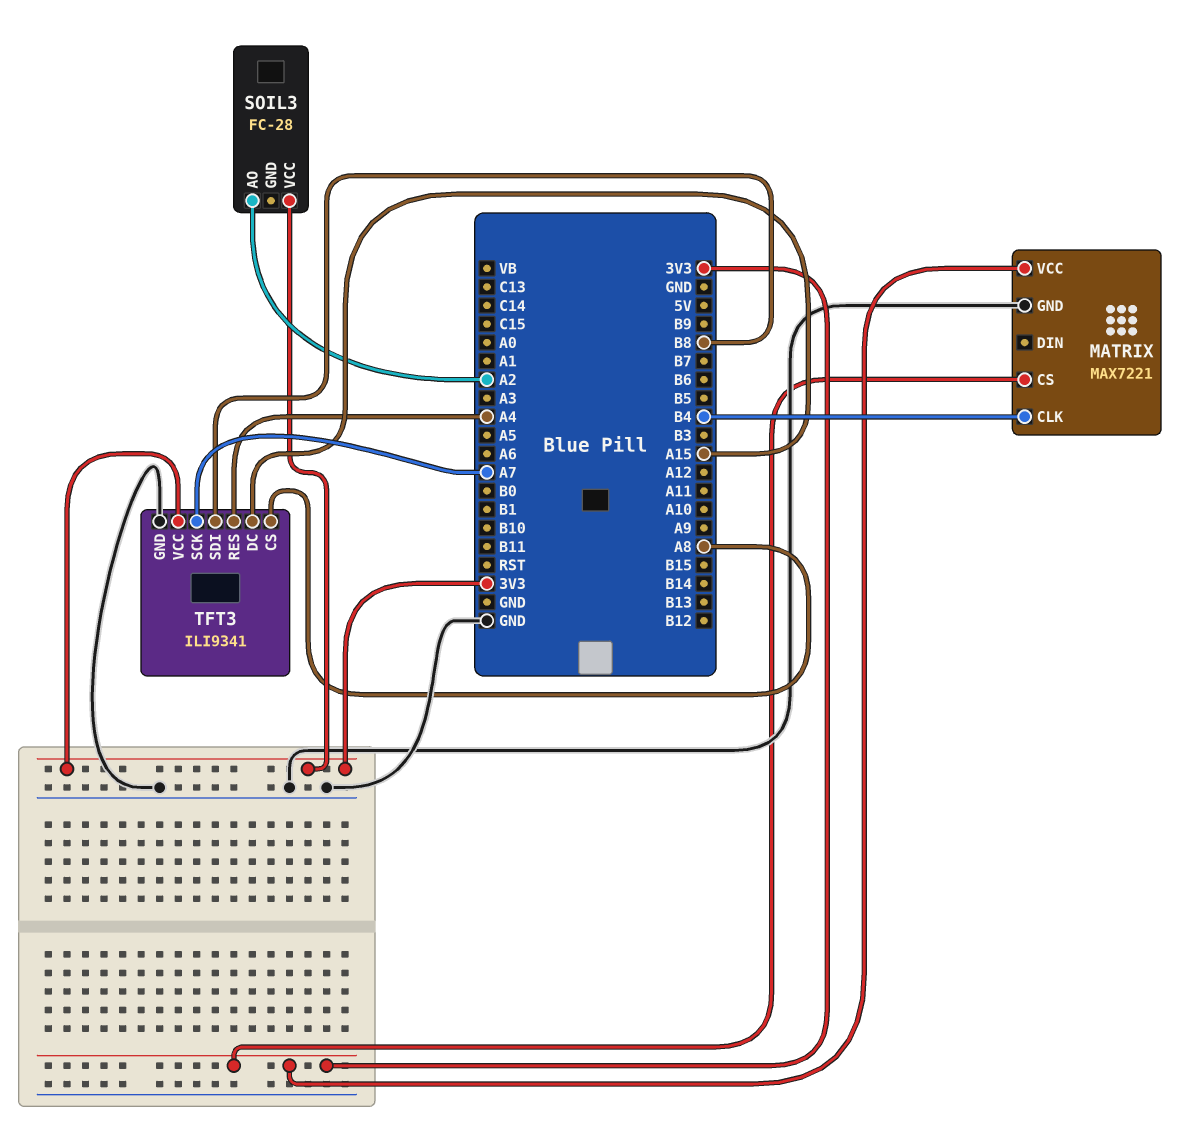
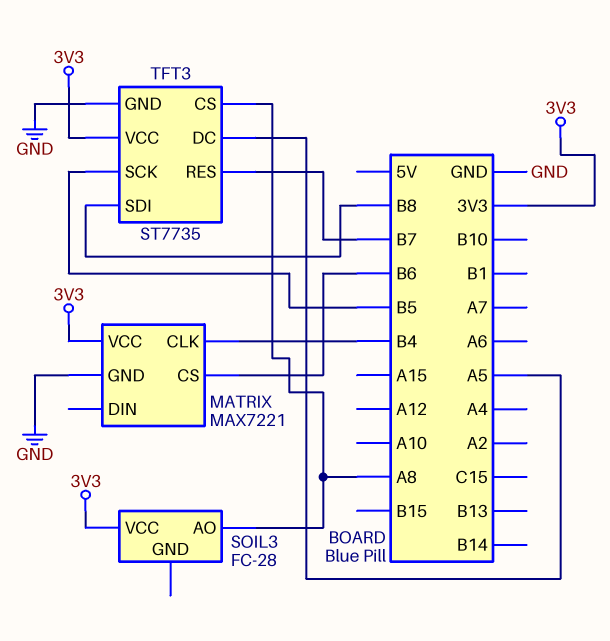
MATRIX pin CS: 3V3 -> B6
SOIL3 pin AO: A2 -> A8
TFT3: ILI9341 -> ST7735
TFT3 pin DC: A15 -> A5
TFT3 pin RES: A4 -> B7
TFT3 pin SCK: A7 -> B5

